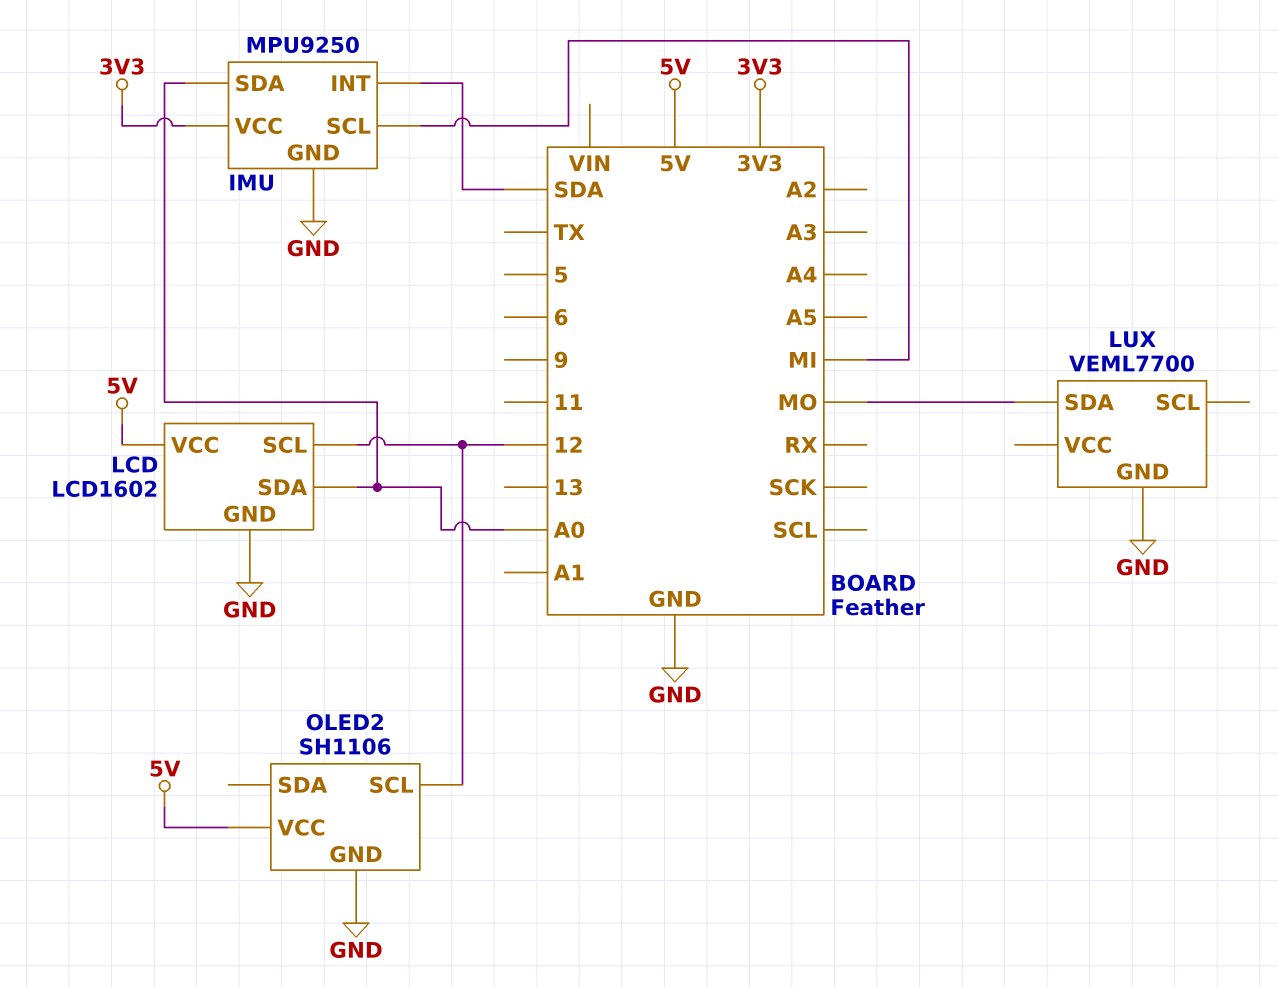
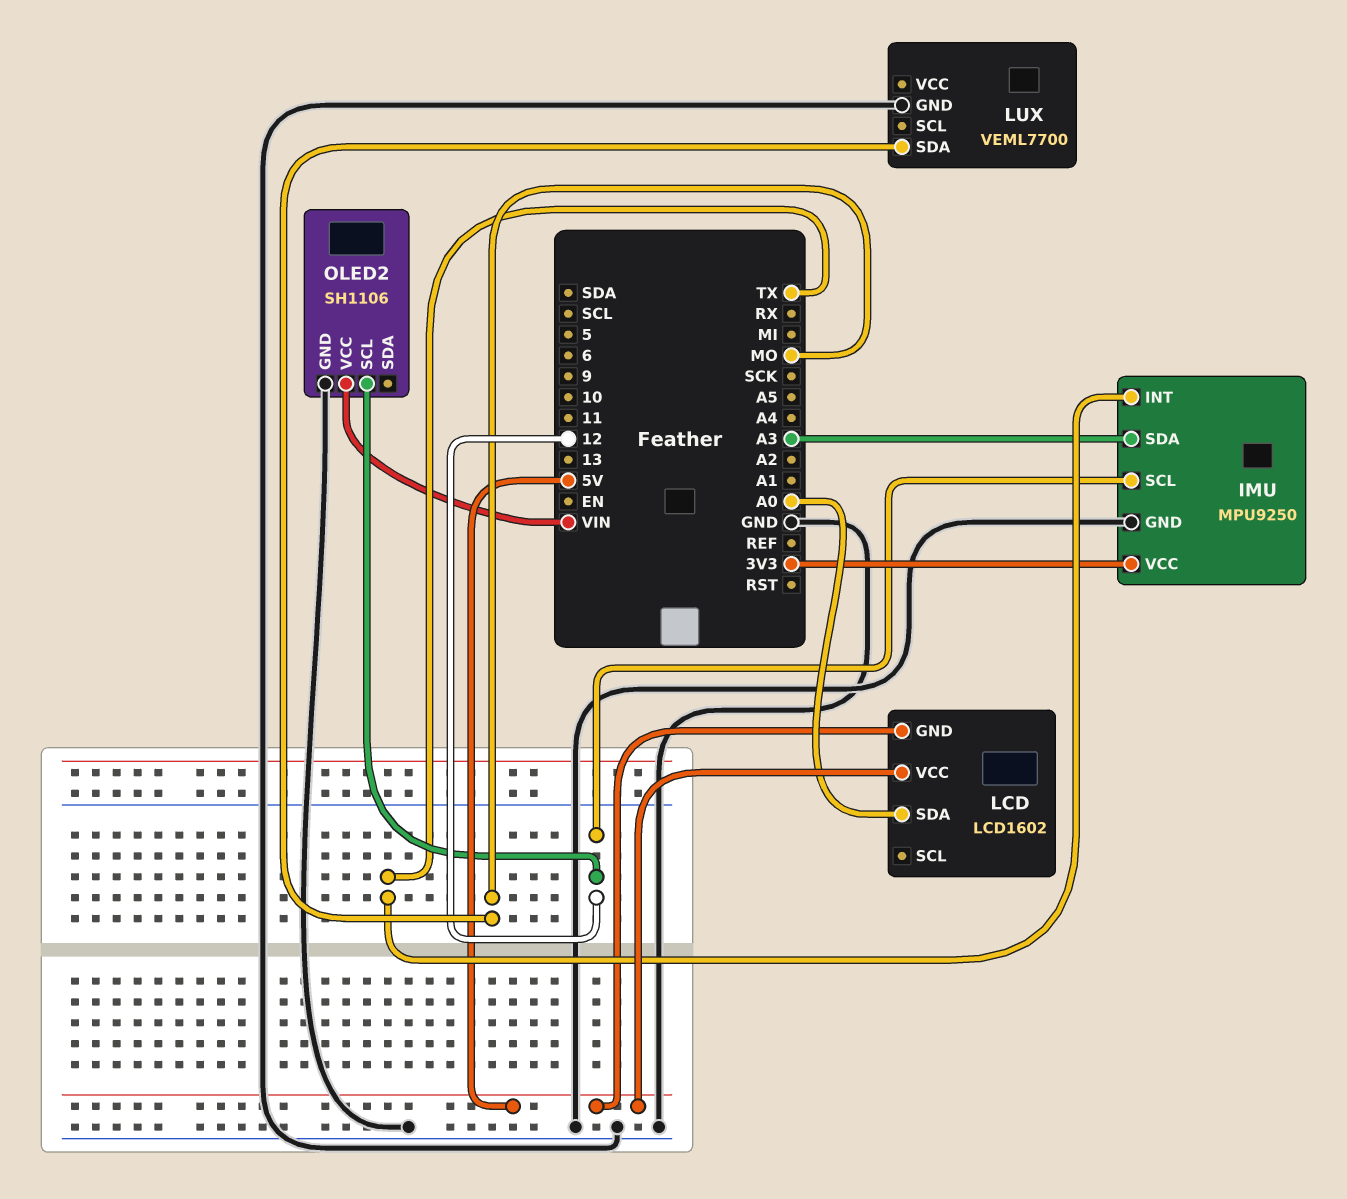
IMU pin INT: SDA -> TX
IMU pin SCL: MI -> 12
IMU pin SDA: A0 -> A3
LCD pin GND: GND -> 5V
LCD pin SCL: 12 -> none
OLED2 pin VCC: 5V -> VIN

